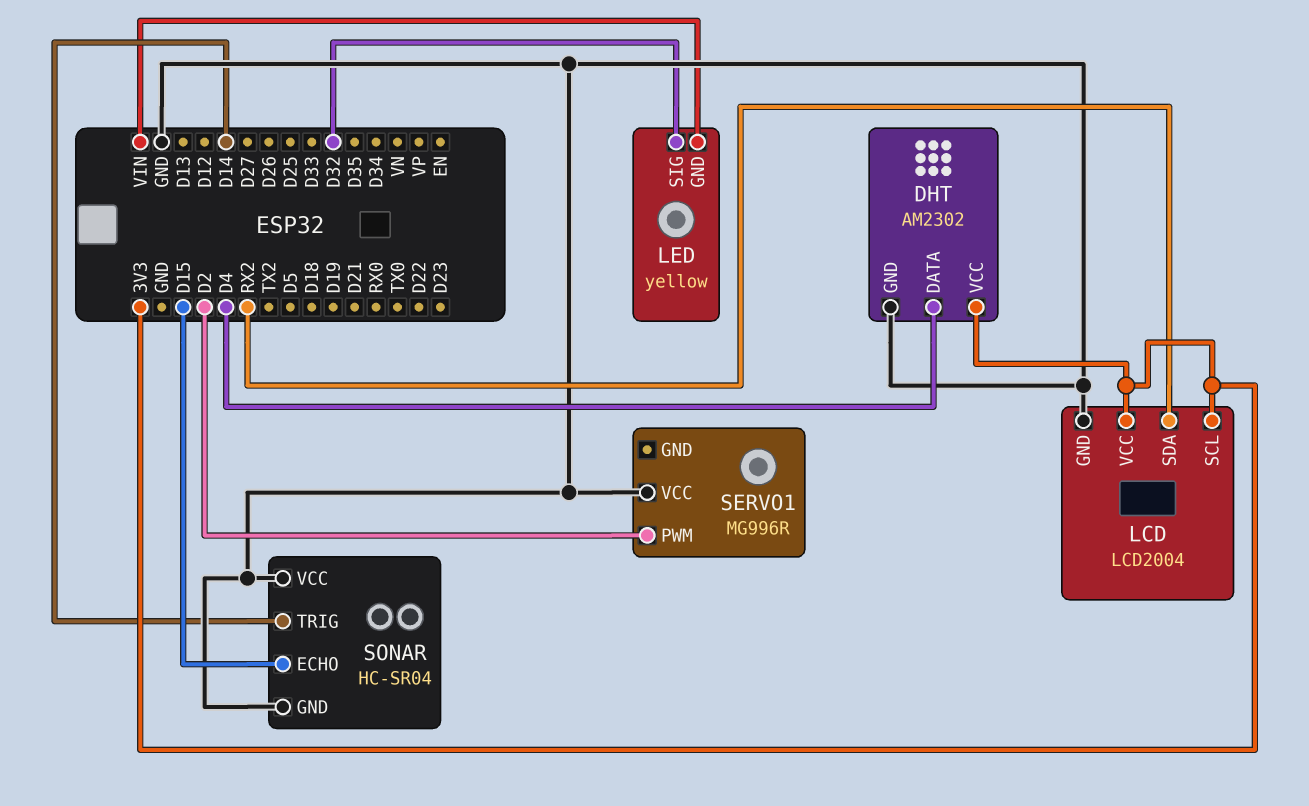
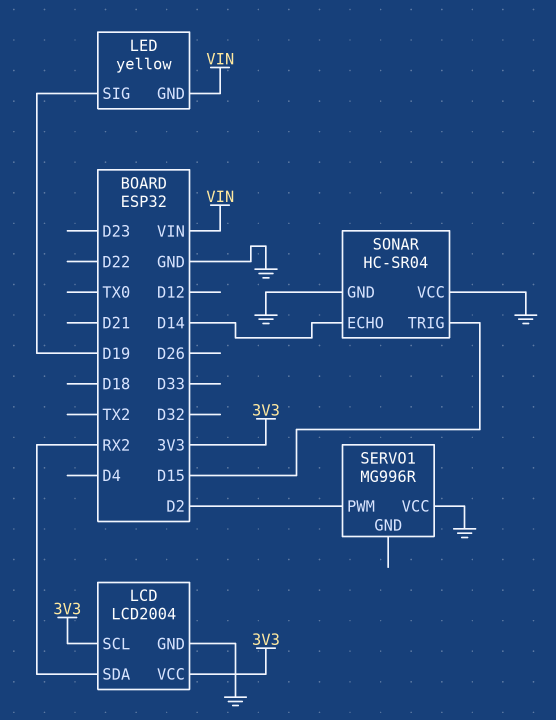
DHT: AM2302 -> none
DHT pin DATA: D4 -> none
DHT pin GND: GND -> none
DHT pin VCC: 3V3 -> none
LED pin SIG: D32 -> D19
SONAR pin ECHO: D15 -> D14
SONAR pin TRIG: D14 -> D15

